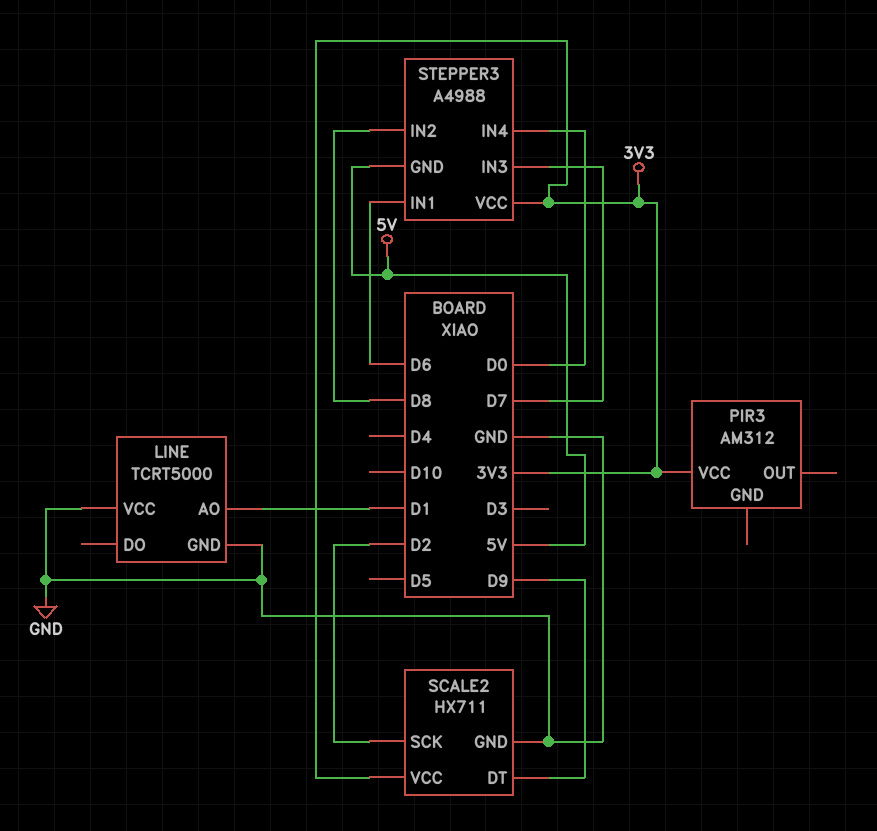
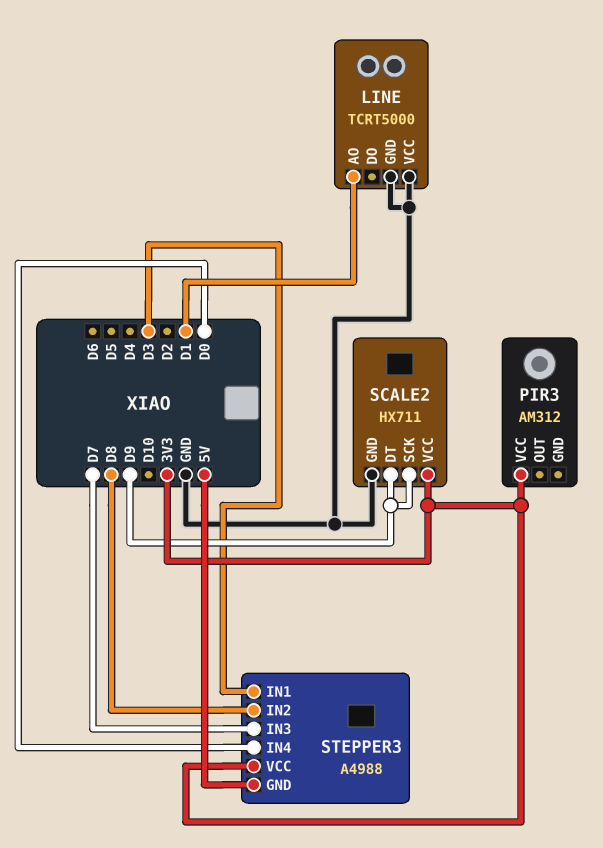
SCALE2 pin SCK: D2 -> D9
STEPPER3 pin IN1: D6 -> D3

